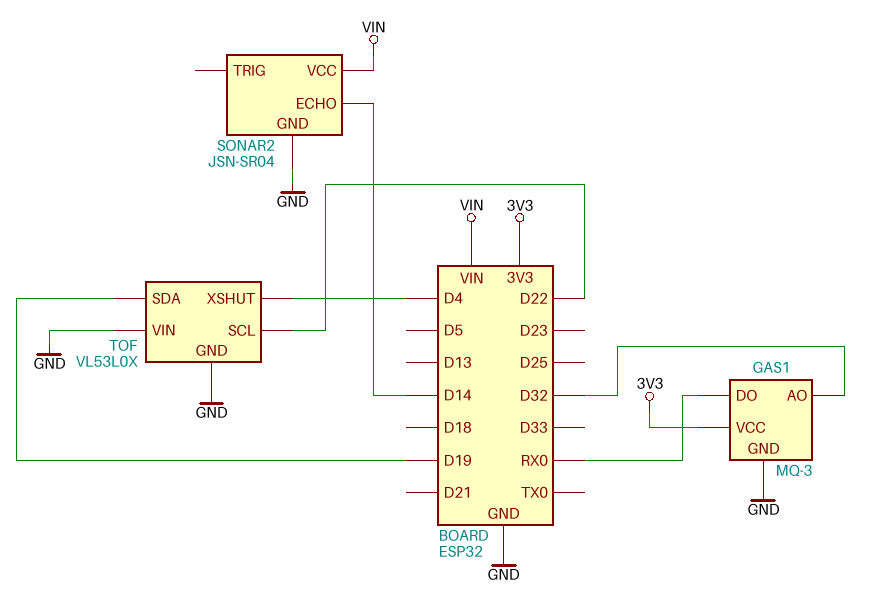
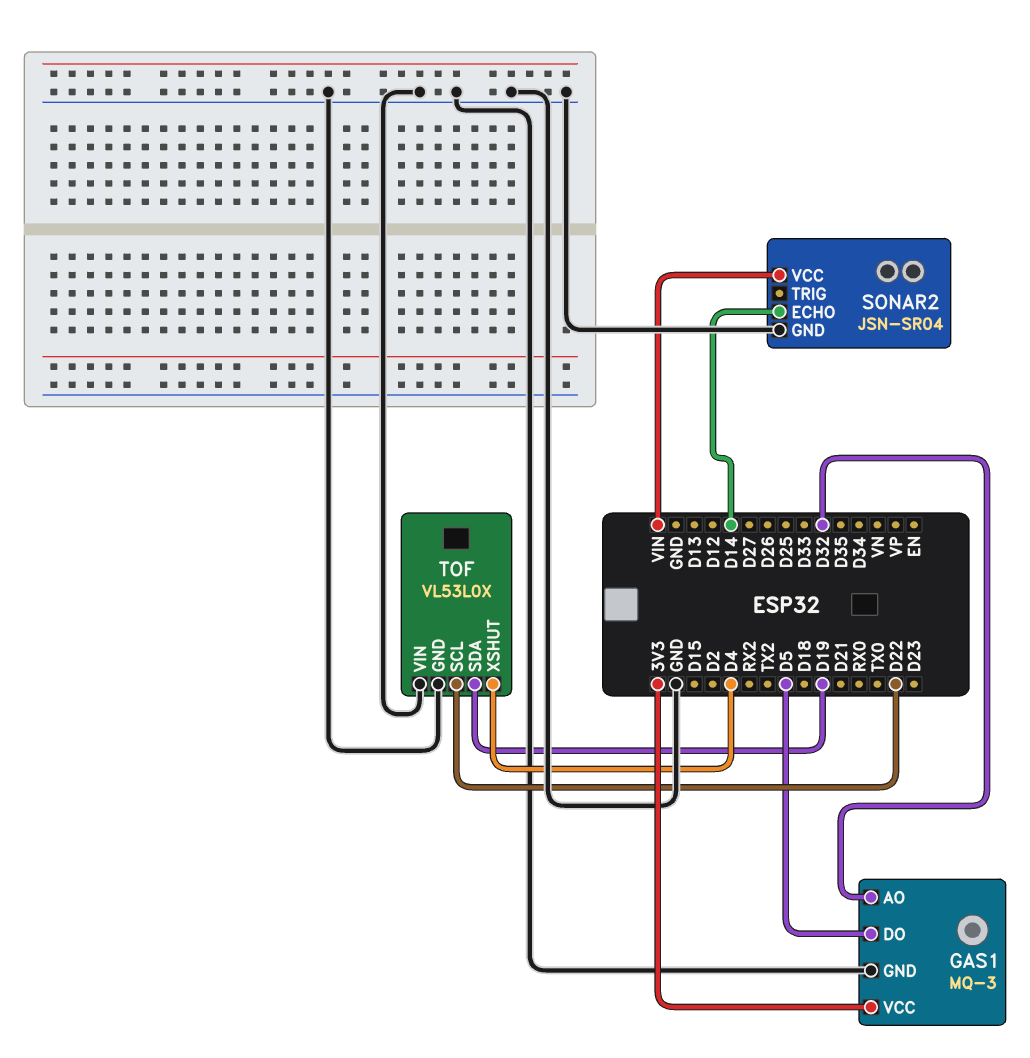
GAS1 pin DO: RX0 -> D5

